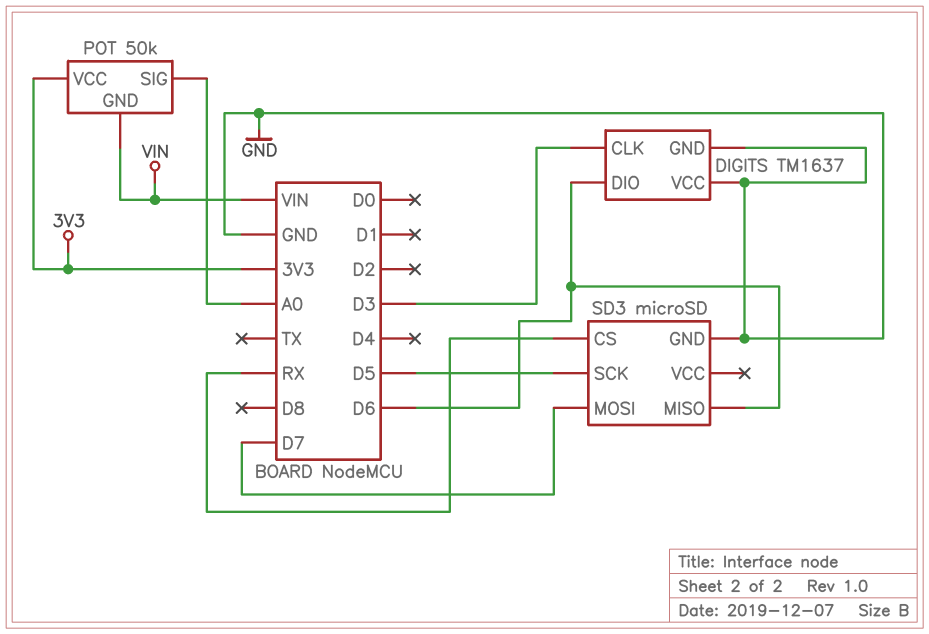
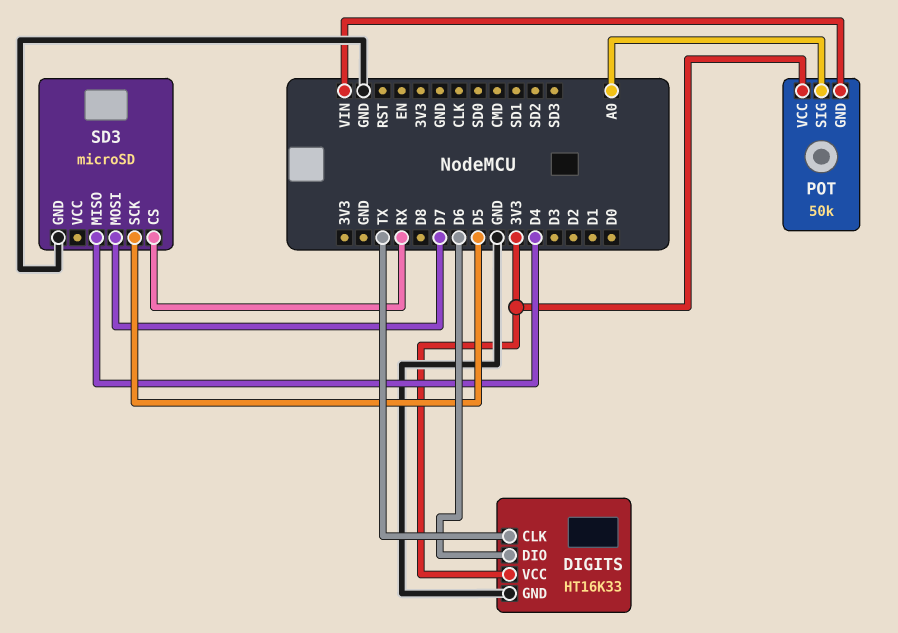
DIGITS: TM1637 -> HT16K33
DIGITS pin CLK: D3 -> TX
DIGITS pin VCC: GND -> 3V3
SD3 pin MISO: D6 -> D4

